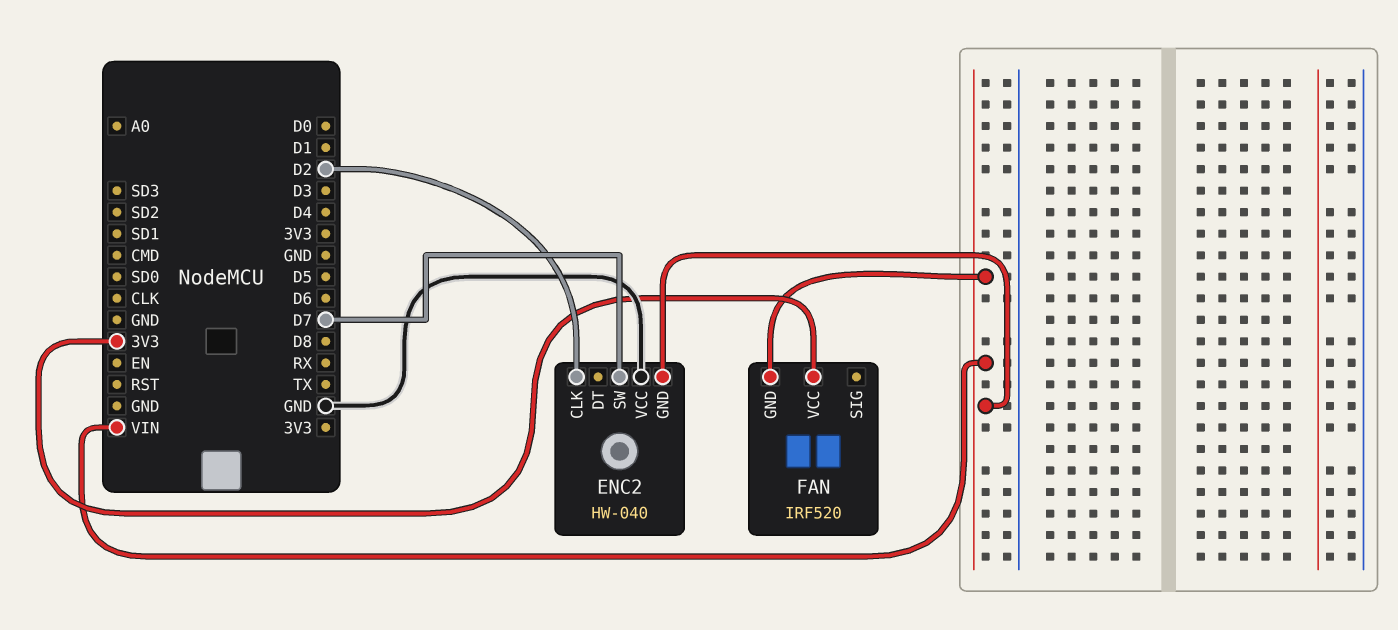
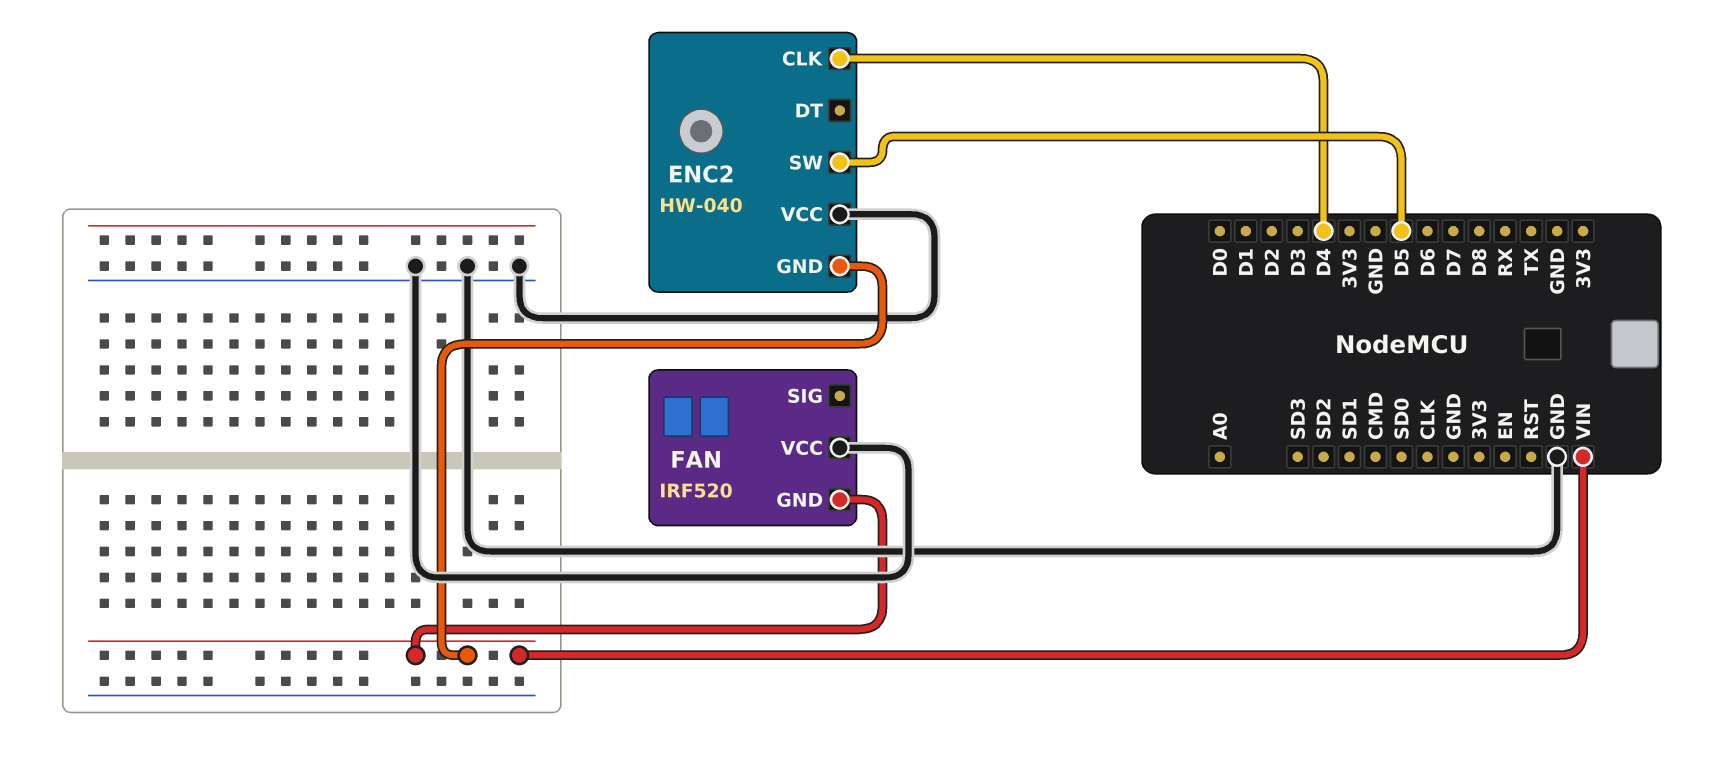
ENC2 pin CLK: D2 -> D4
ENC2 pin SW: D7 -> D5
FAN pin VCC: 3V3 -> GND

